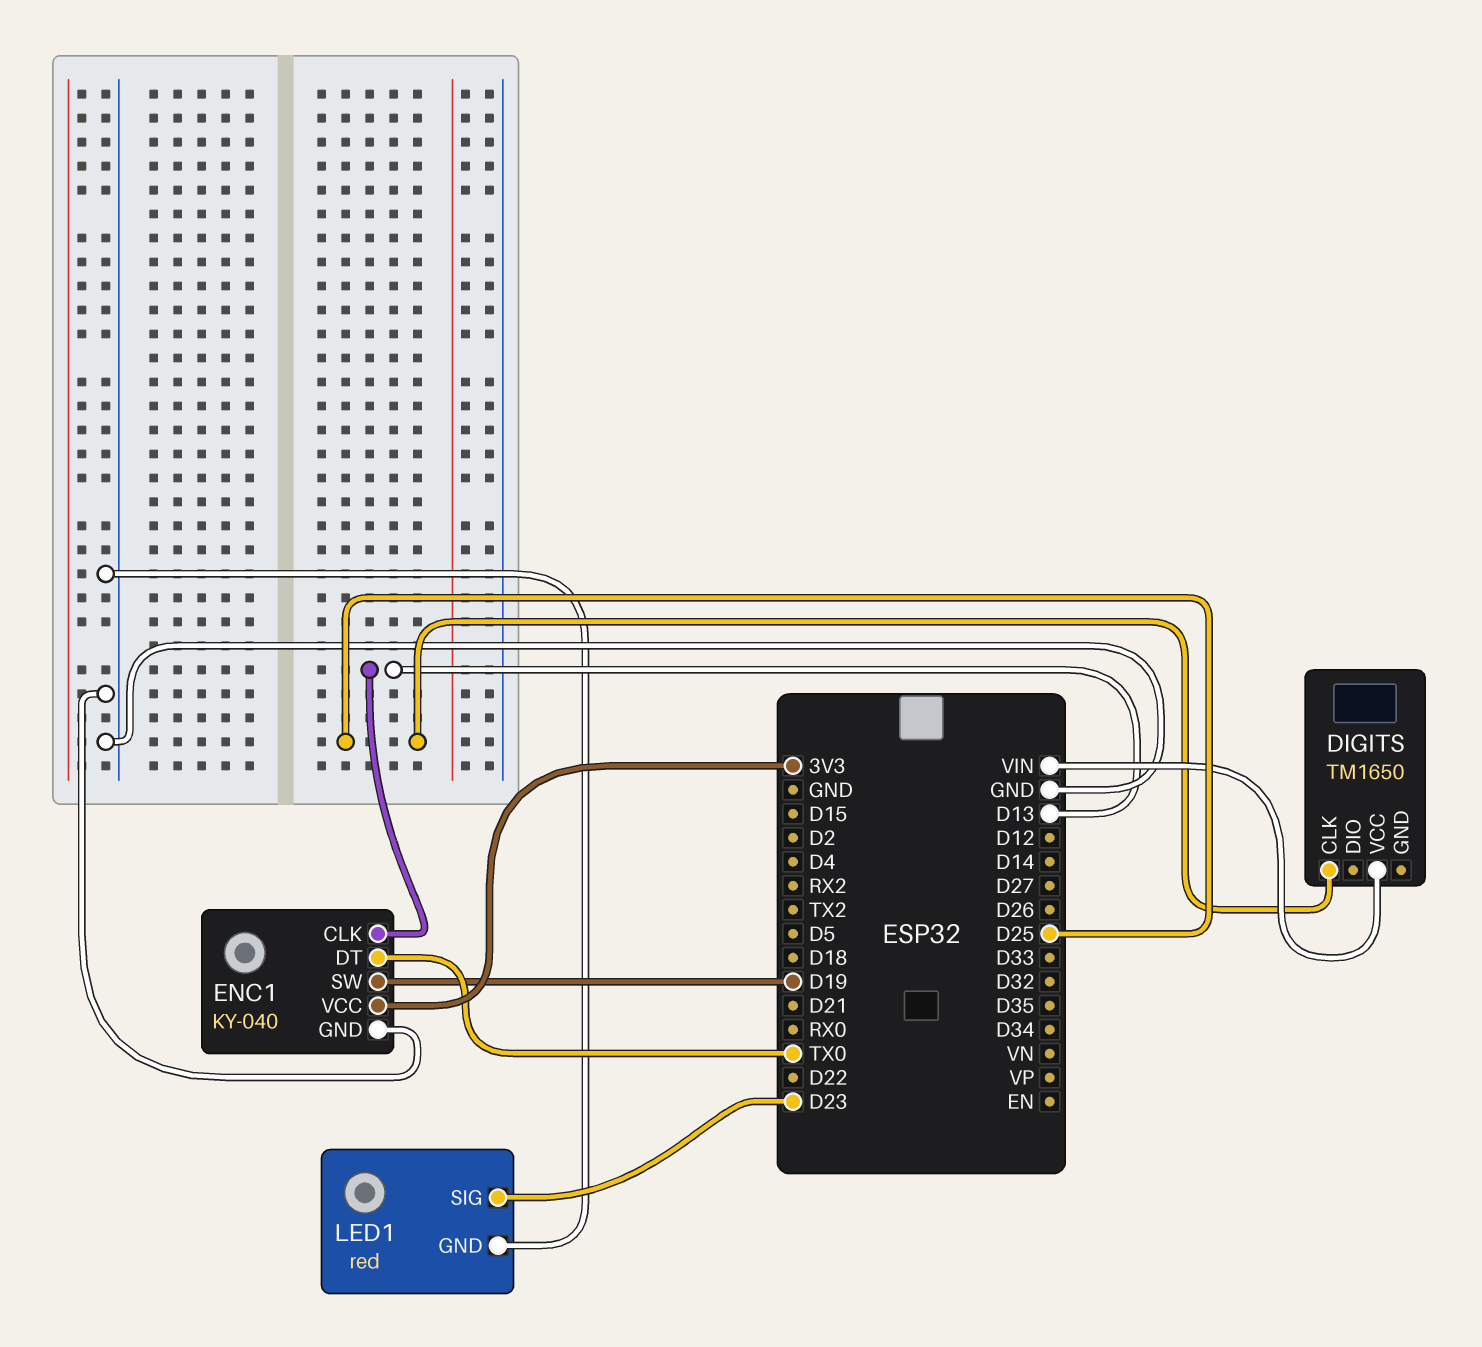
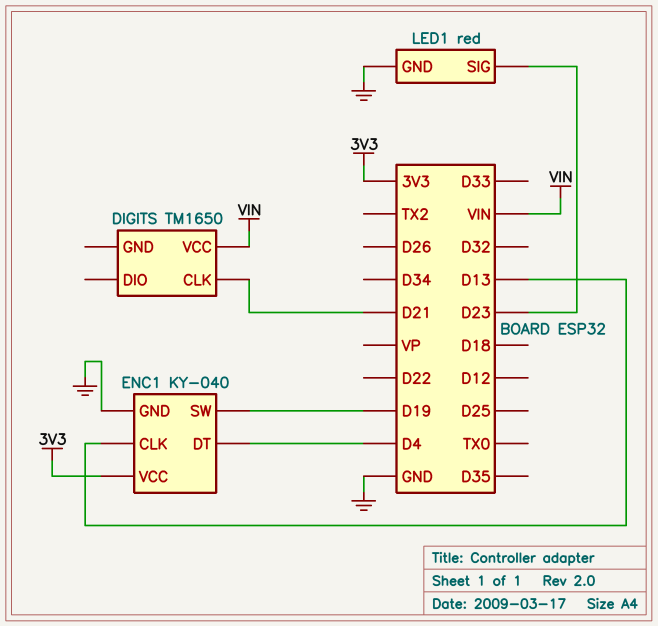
DIGITS pin CLK: D25 -> D21
ENC1 pin DT: TX0 -> D4

